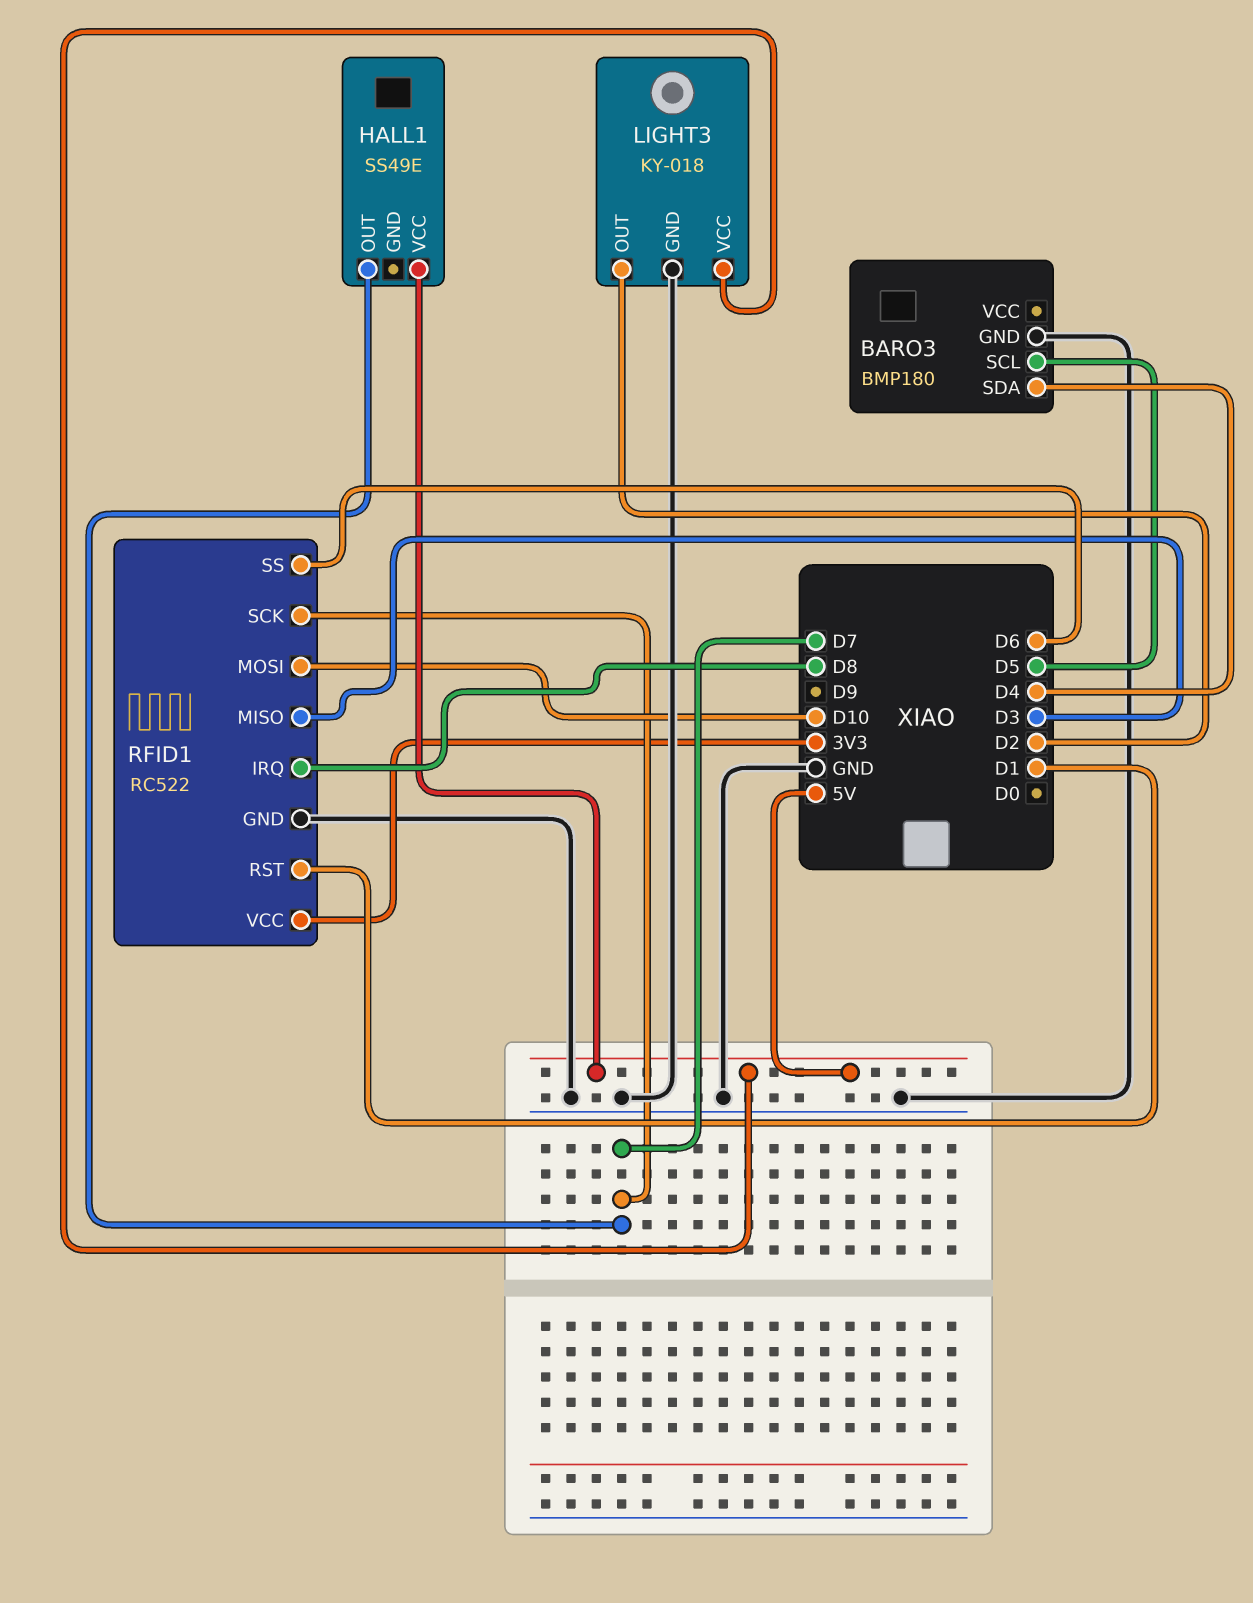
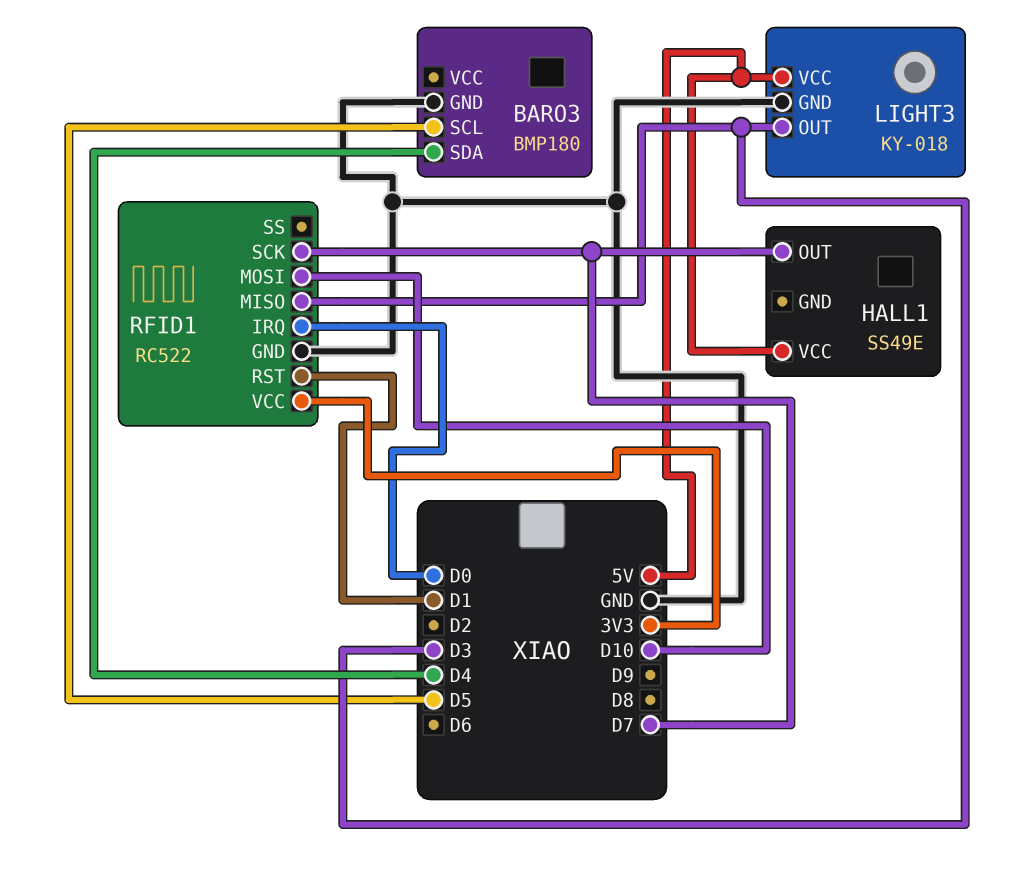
LIGHT3 pin OUT: D2 -> D3
RFID1 pin IRQ: D8 -> D0
RFID1 pin SS: D6 -> none

